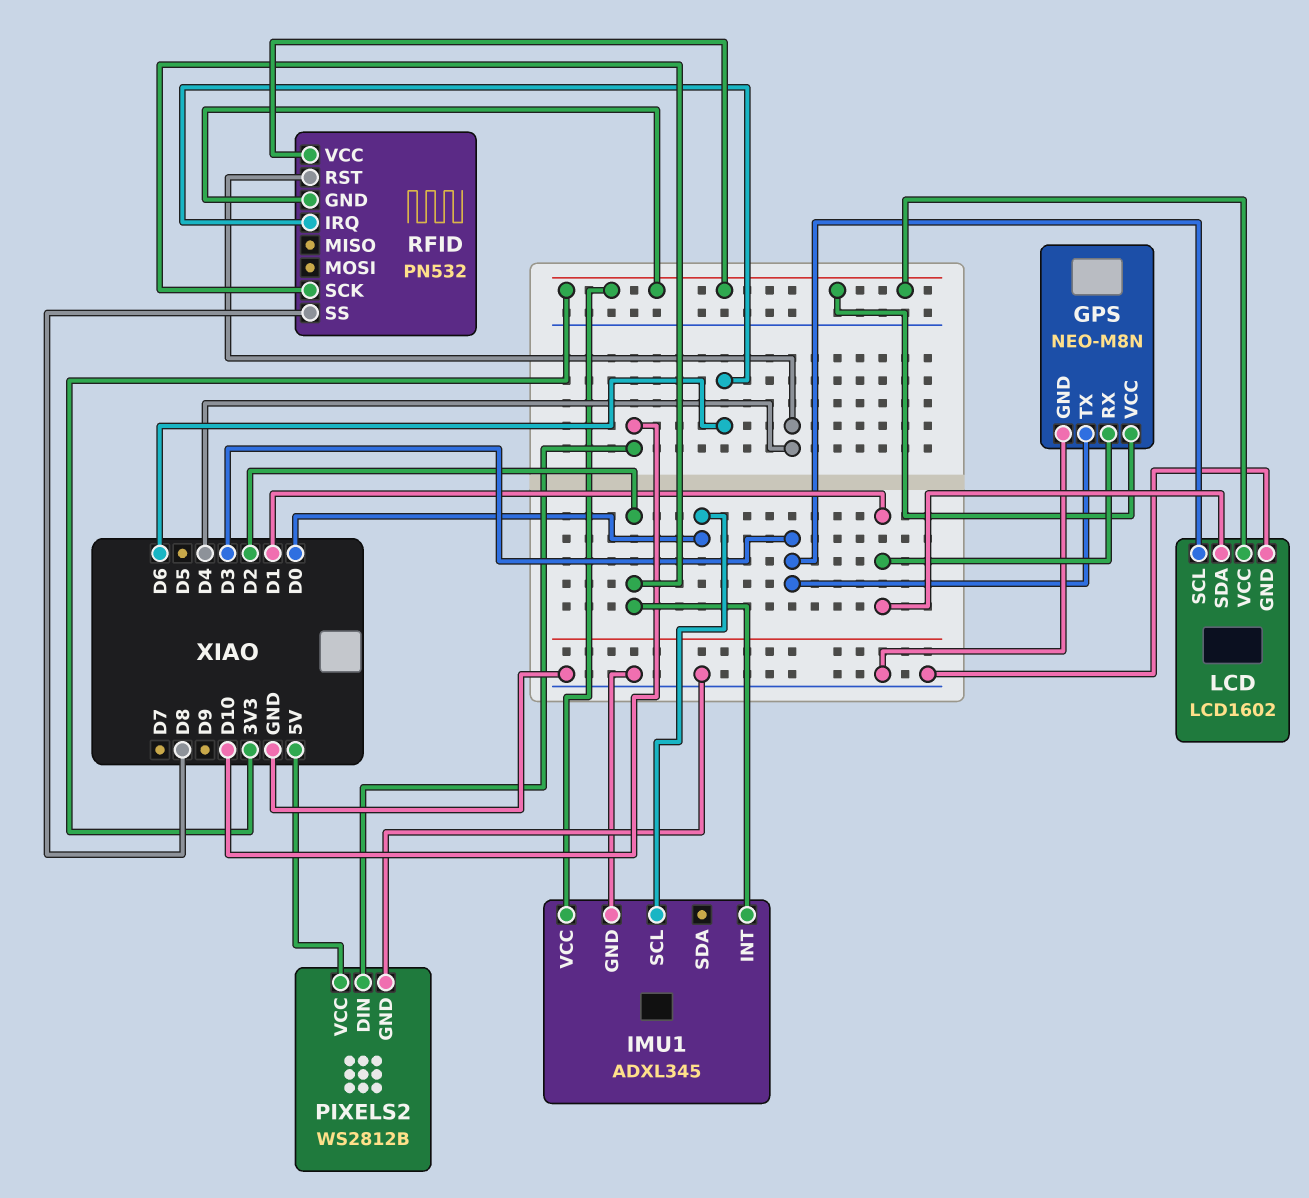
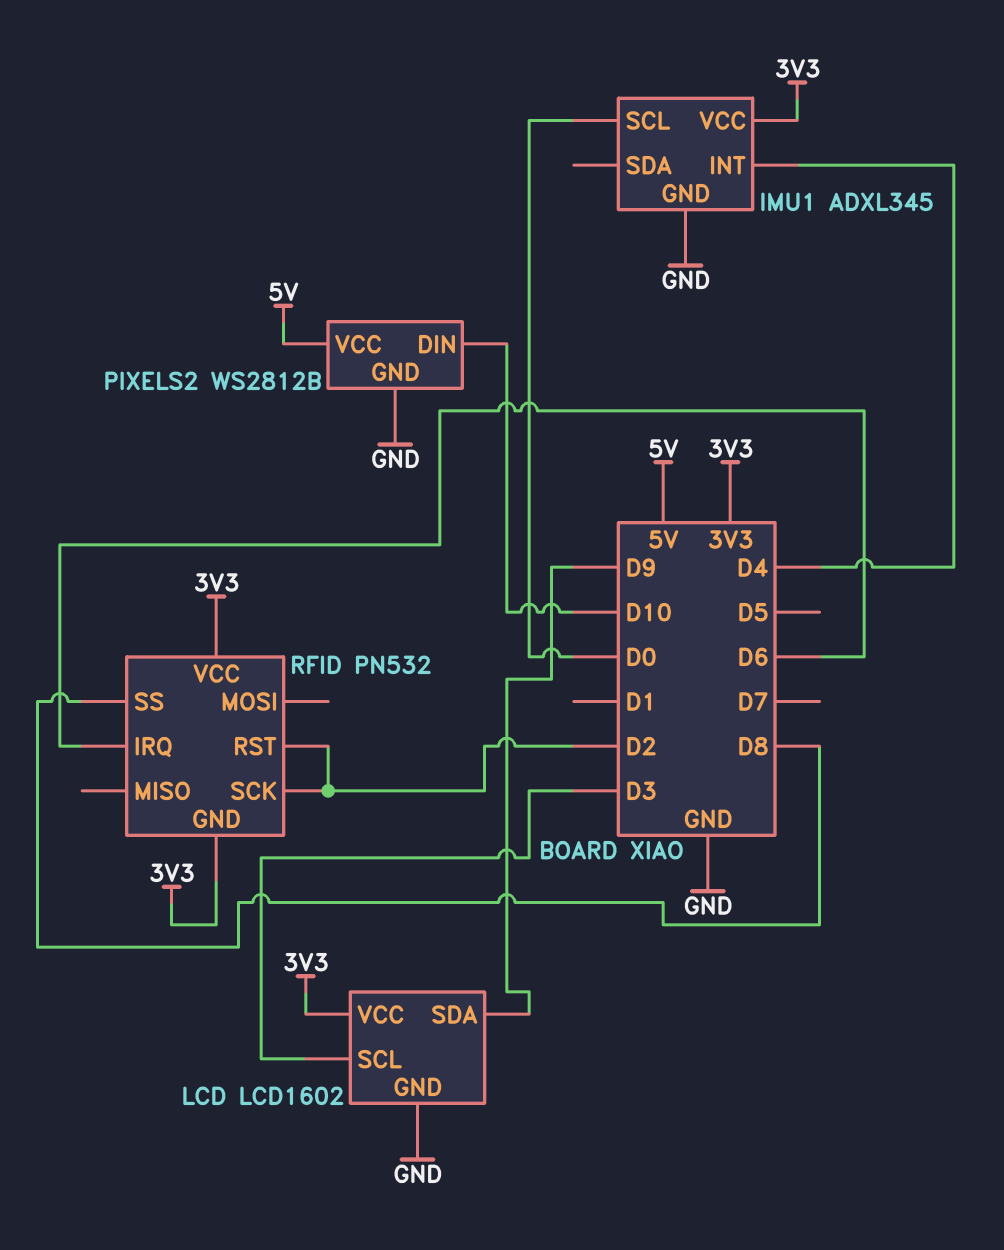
GPS: NEO-M8N -> none
GPS pin GND: GND -> none
GPS pin RX: D1 -> none
GPS pin TX: D3 -> none
GPS pin VCC: 3V3 -> none
IMU1 pin INT: D2 -> D4
LCD pin SDA: D1 -> D9
RFID pin RST: D4 -> D2

